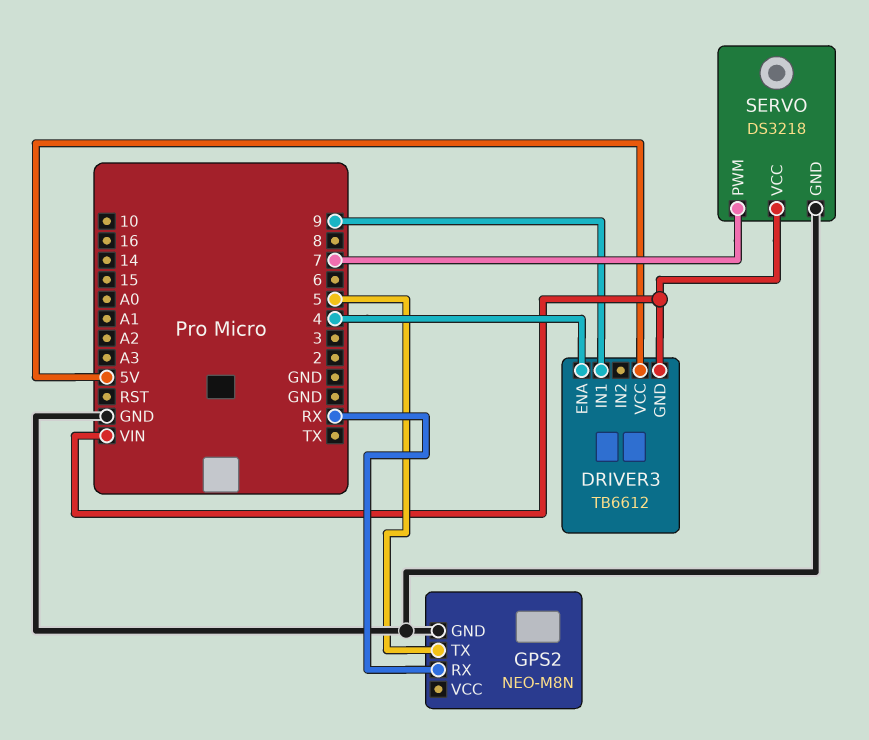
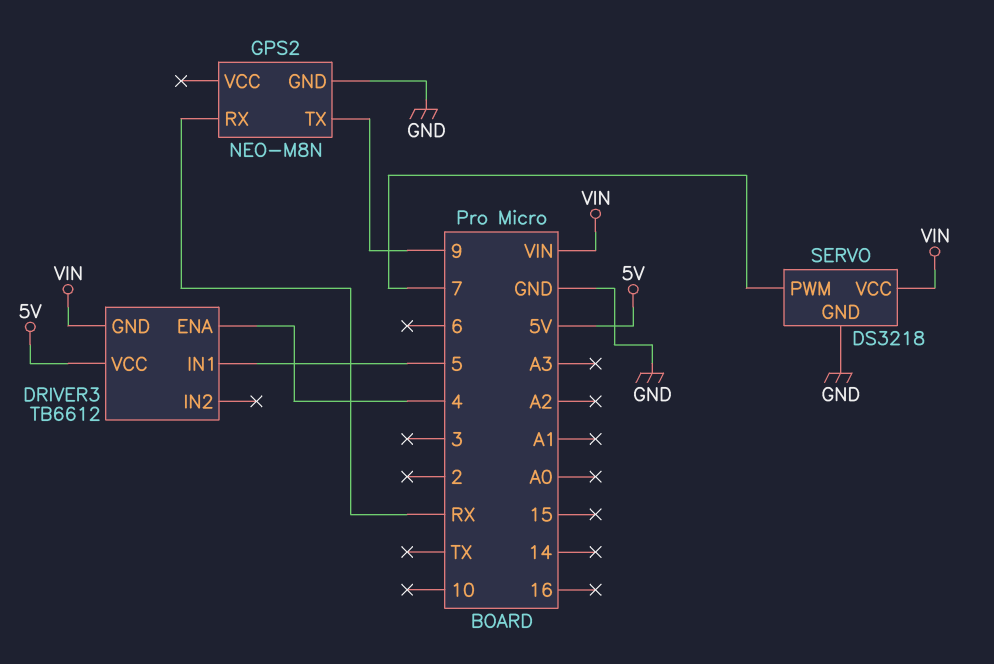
DRIVER3 pin IN1: 9 -> 5
GPS2 pin TX: 5 -> 9

